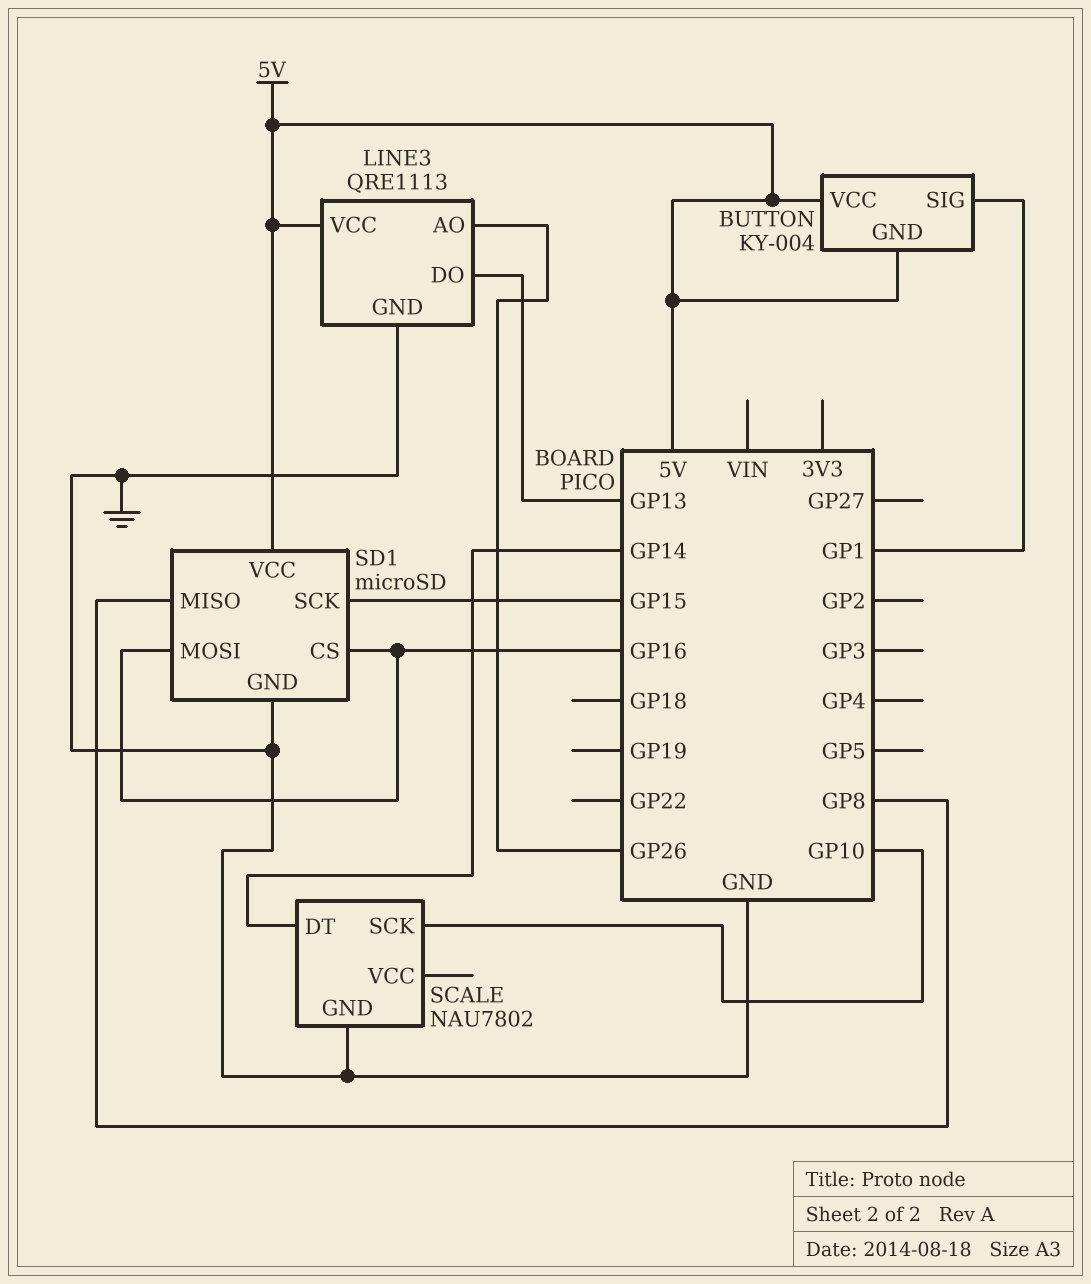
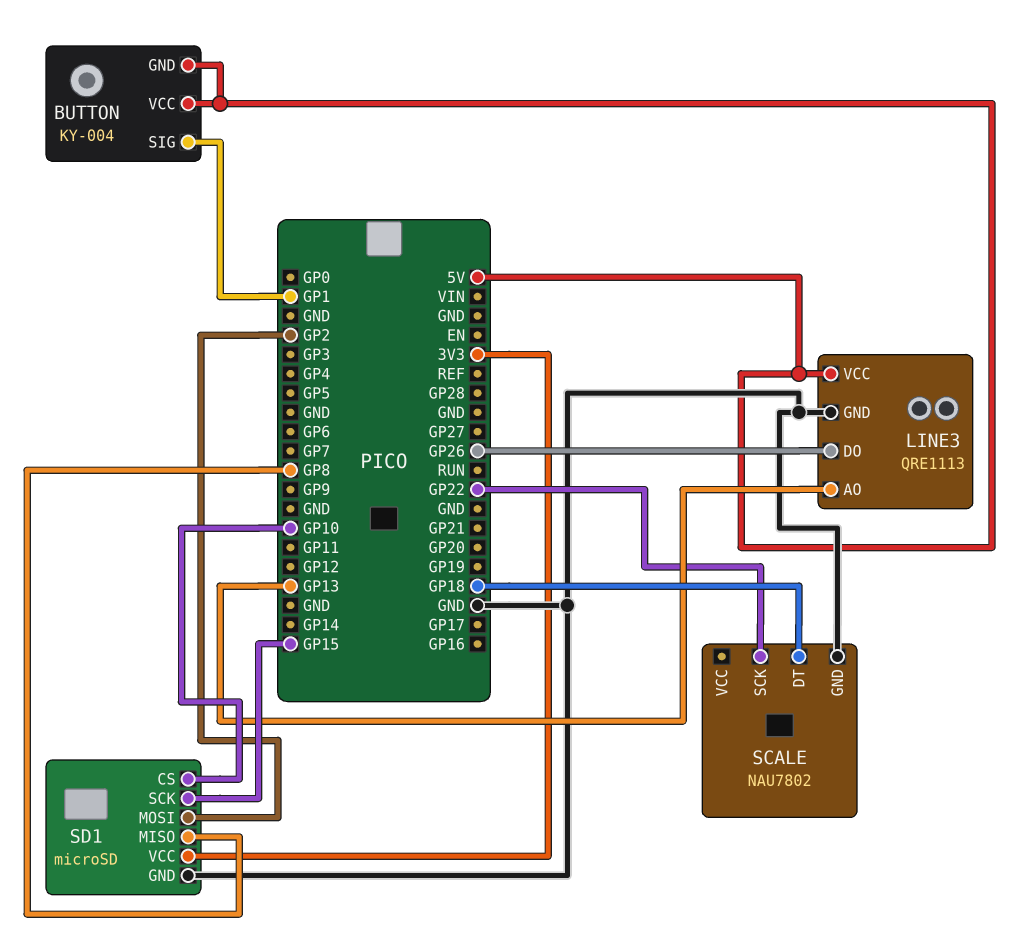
LINE3 pin AO: GP26 -> GP13
LINE3 pin DO: GP13 -> GP26
SCALE pin DT: GP14 -> GP18
SCALE pin SCK: GP10 -> GP22
SD1 pin CS: GP16 -> GP10
SD1 pin MOSI: GP16 -> GP2
SD1 pin VCC: 5V -> 3V3

